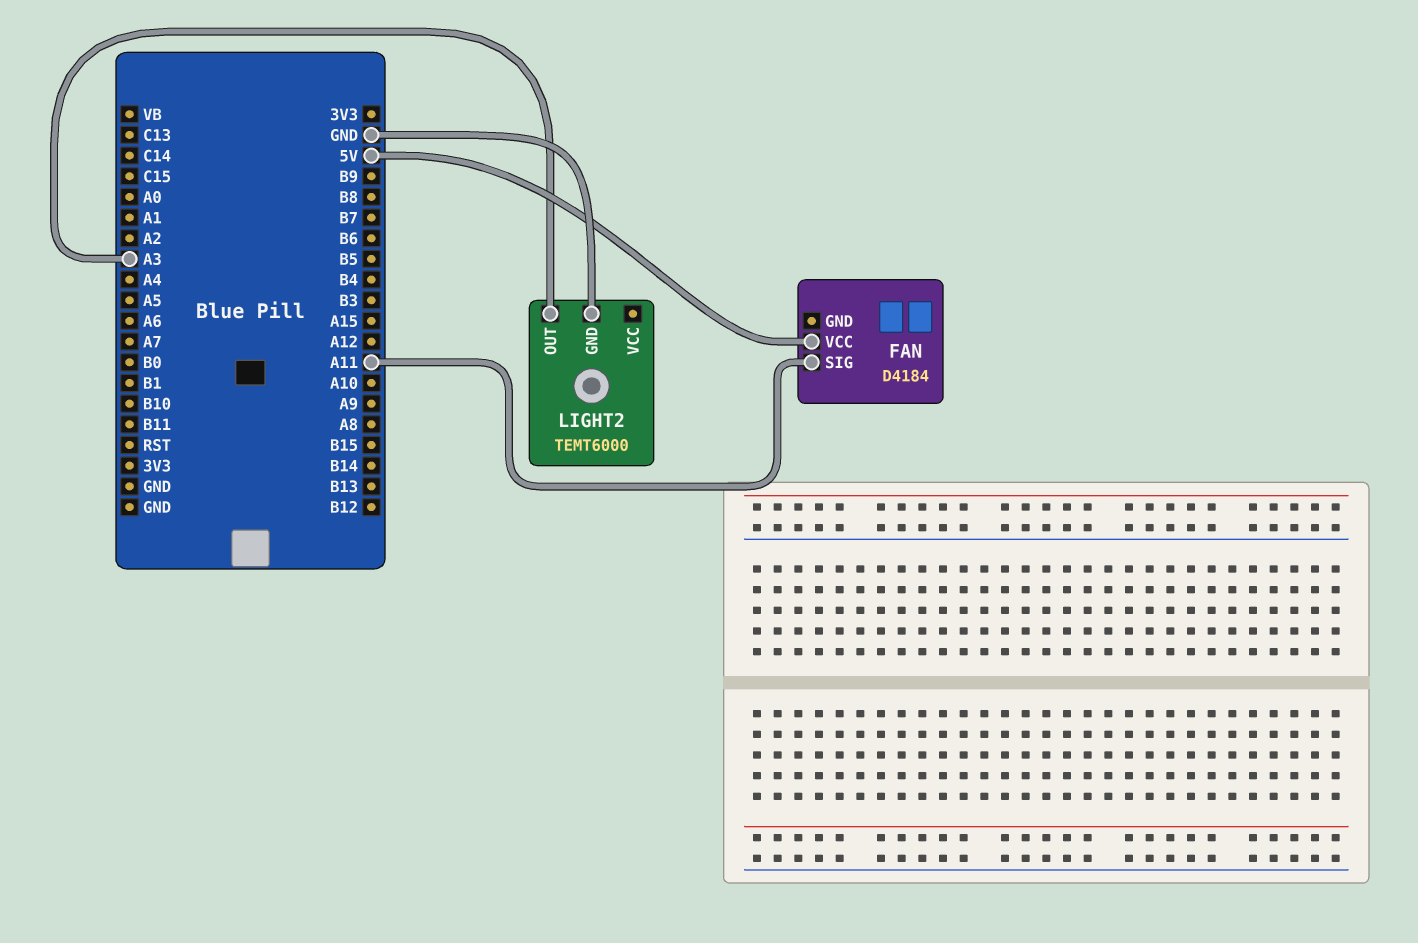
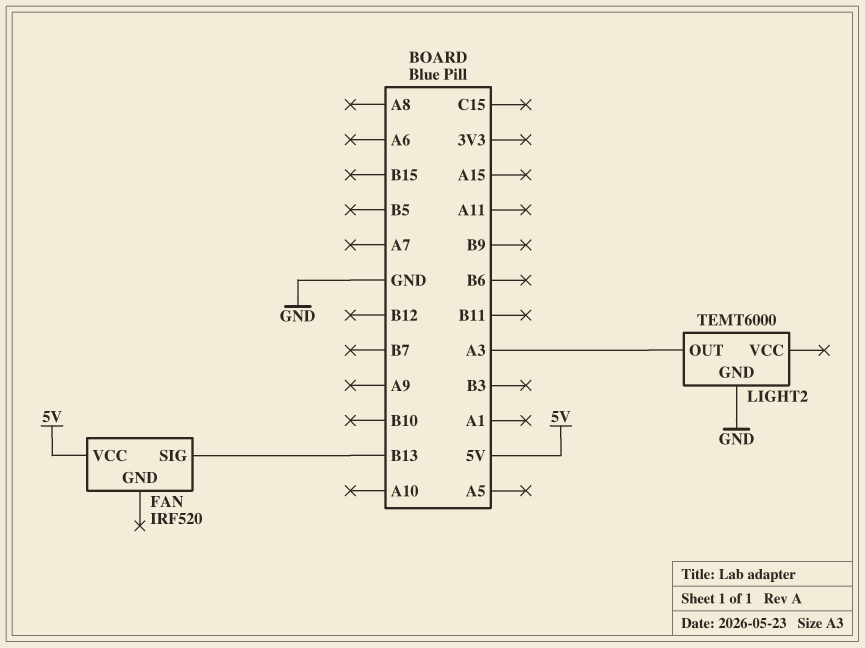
FAN: D4184 -> IRF520
FAN pin SIG: A11 -> B13

